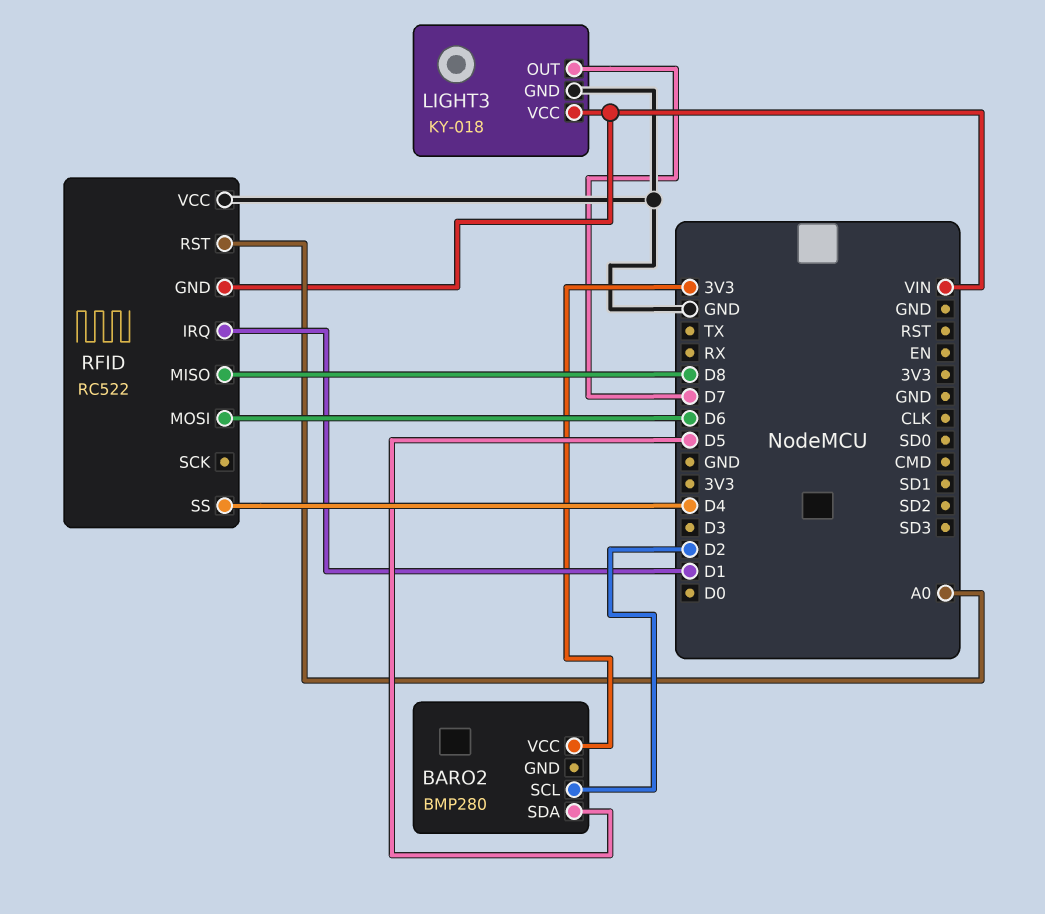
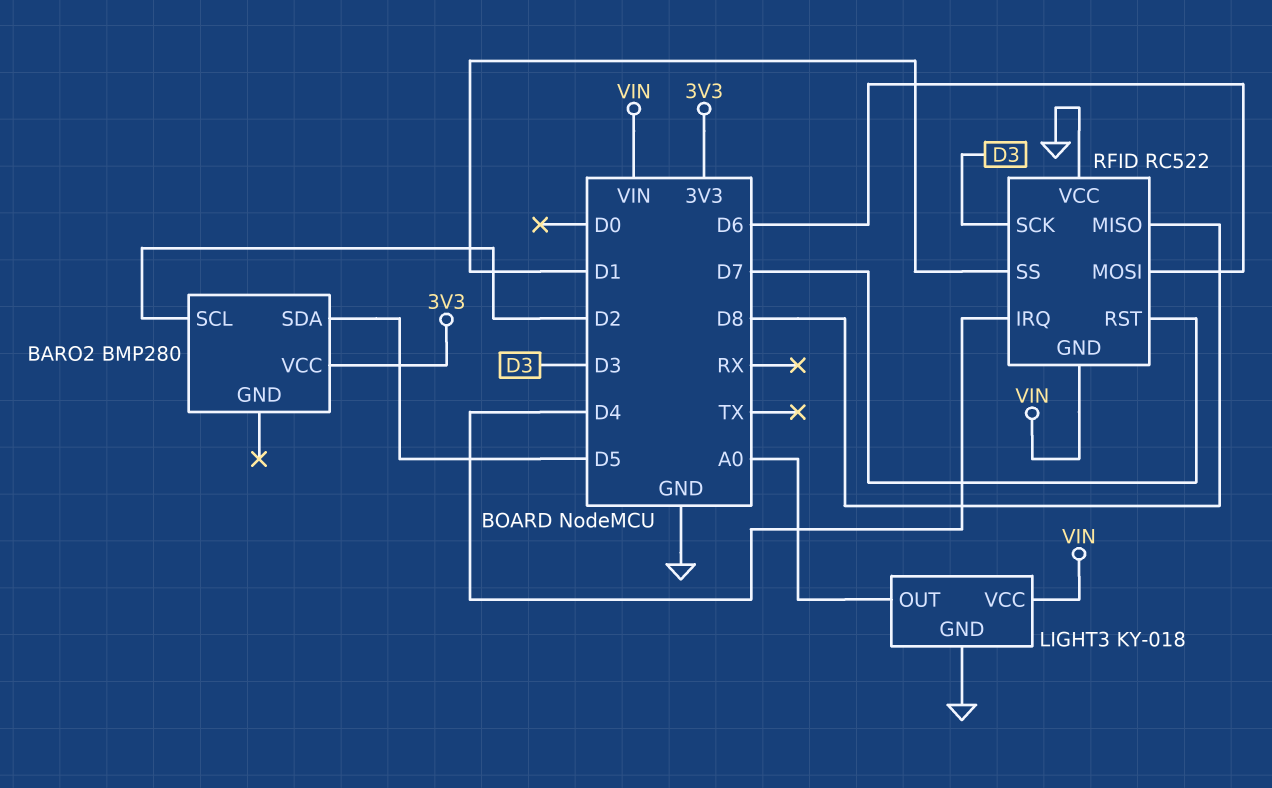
LIGHT3 pin OUT: D7 -> A0
RFID pin IRQ: D1 -> D4
RFID pin RST: A0 -> D7
RFID pin SCK: none -> D3
RFID pin SS: D4 -> D1

